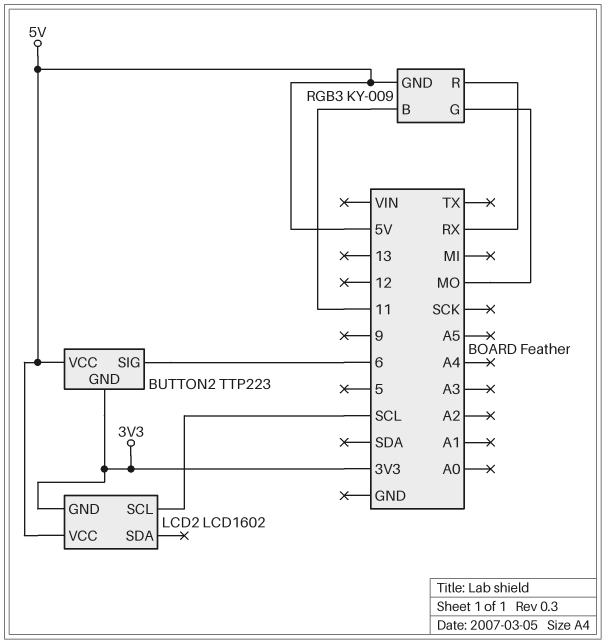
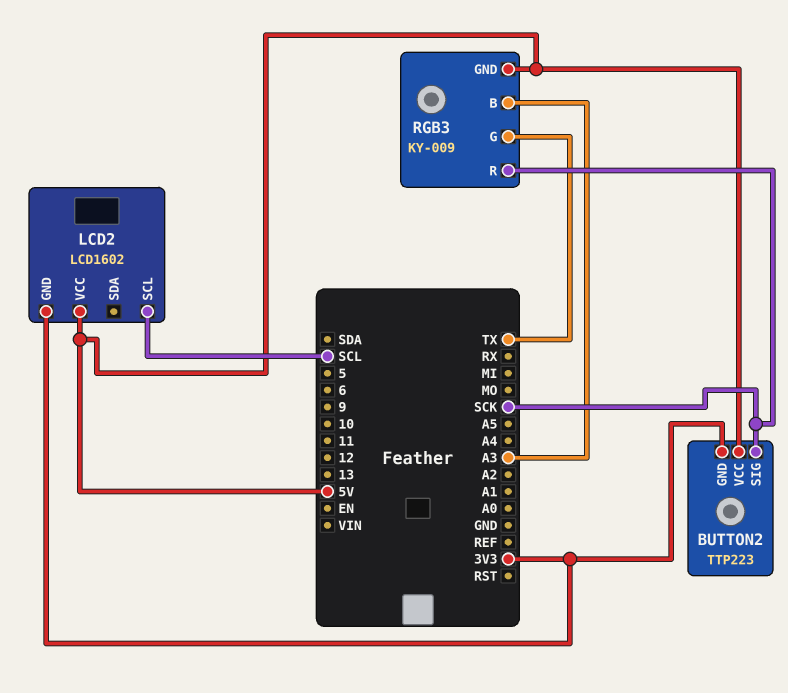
BUTTON2 pin SIG: 6 -> SCK
RGB3 pin B: 11 -> A3
RGB3 pin G: MO -> TX
RGB3 pin R: RX -> SCK

